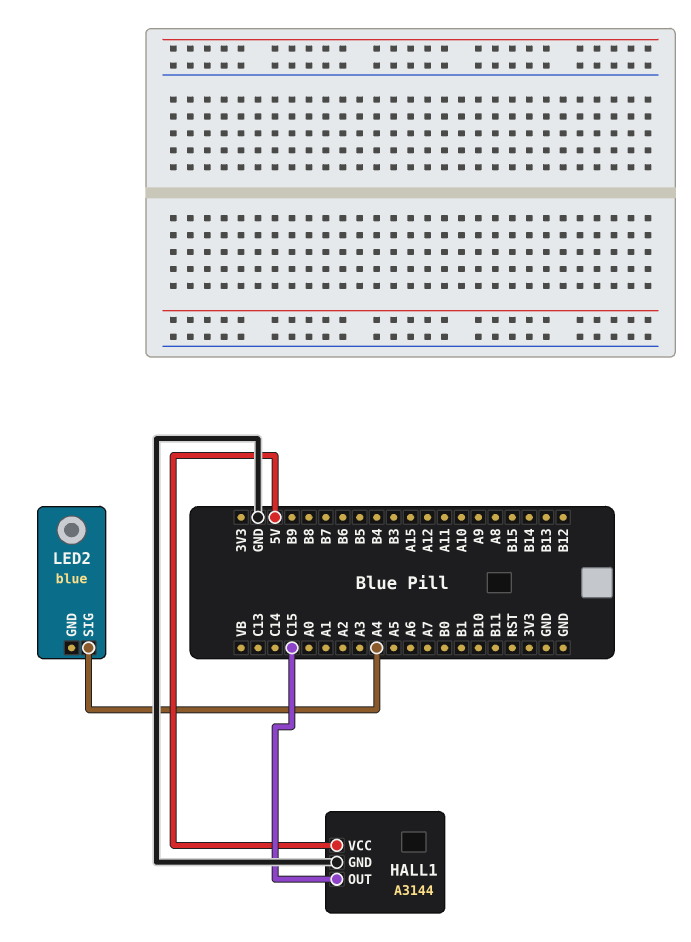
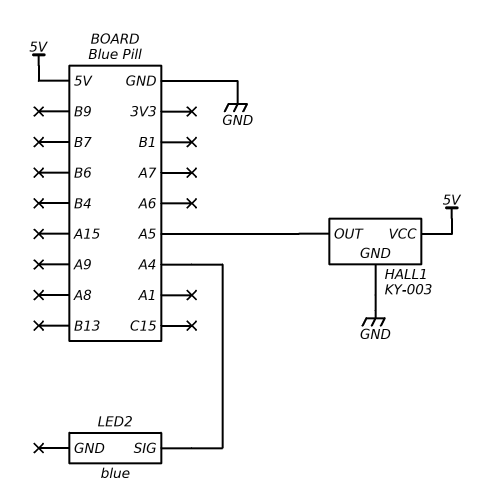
HALL1: A3144 -> KY-003
HALL1 pin OUT: C15 -> A5

